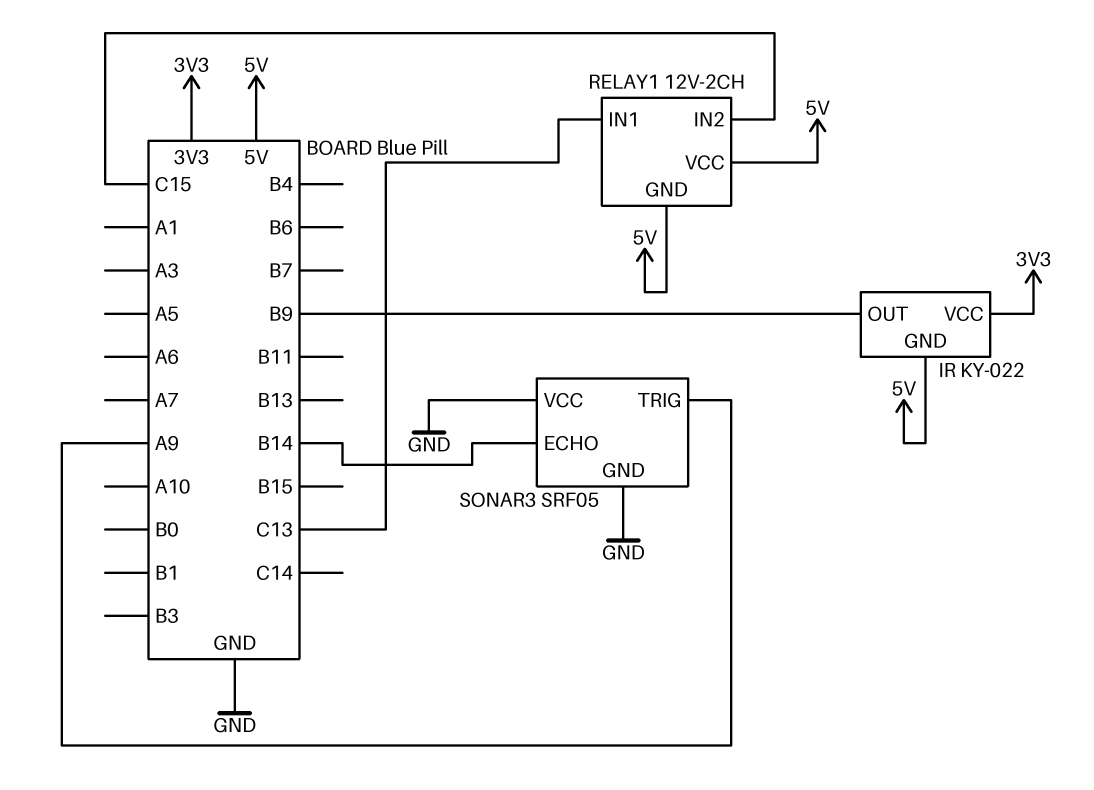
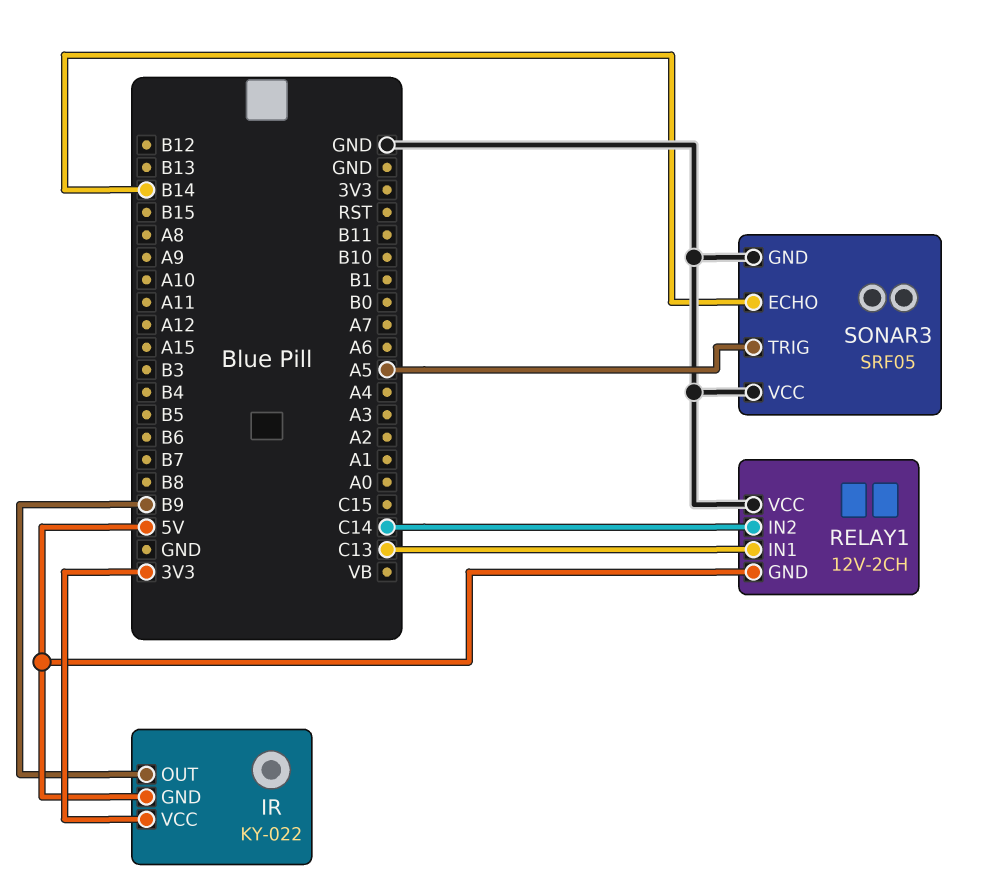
RELAY1 pin IN2: C15 -> C14
RELAY1 pin VCC: 5V -> GND
SONAR3 pin TRIG: A9 -> A5

